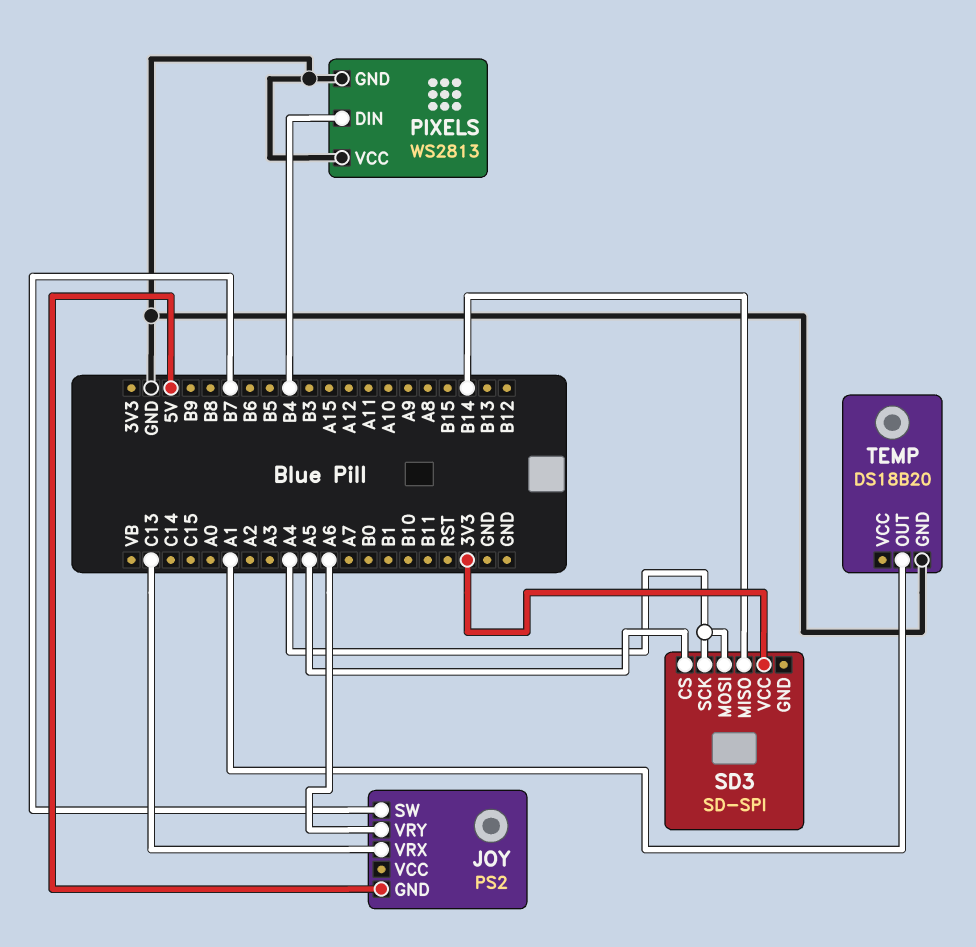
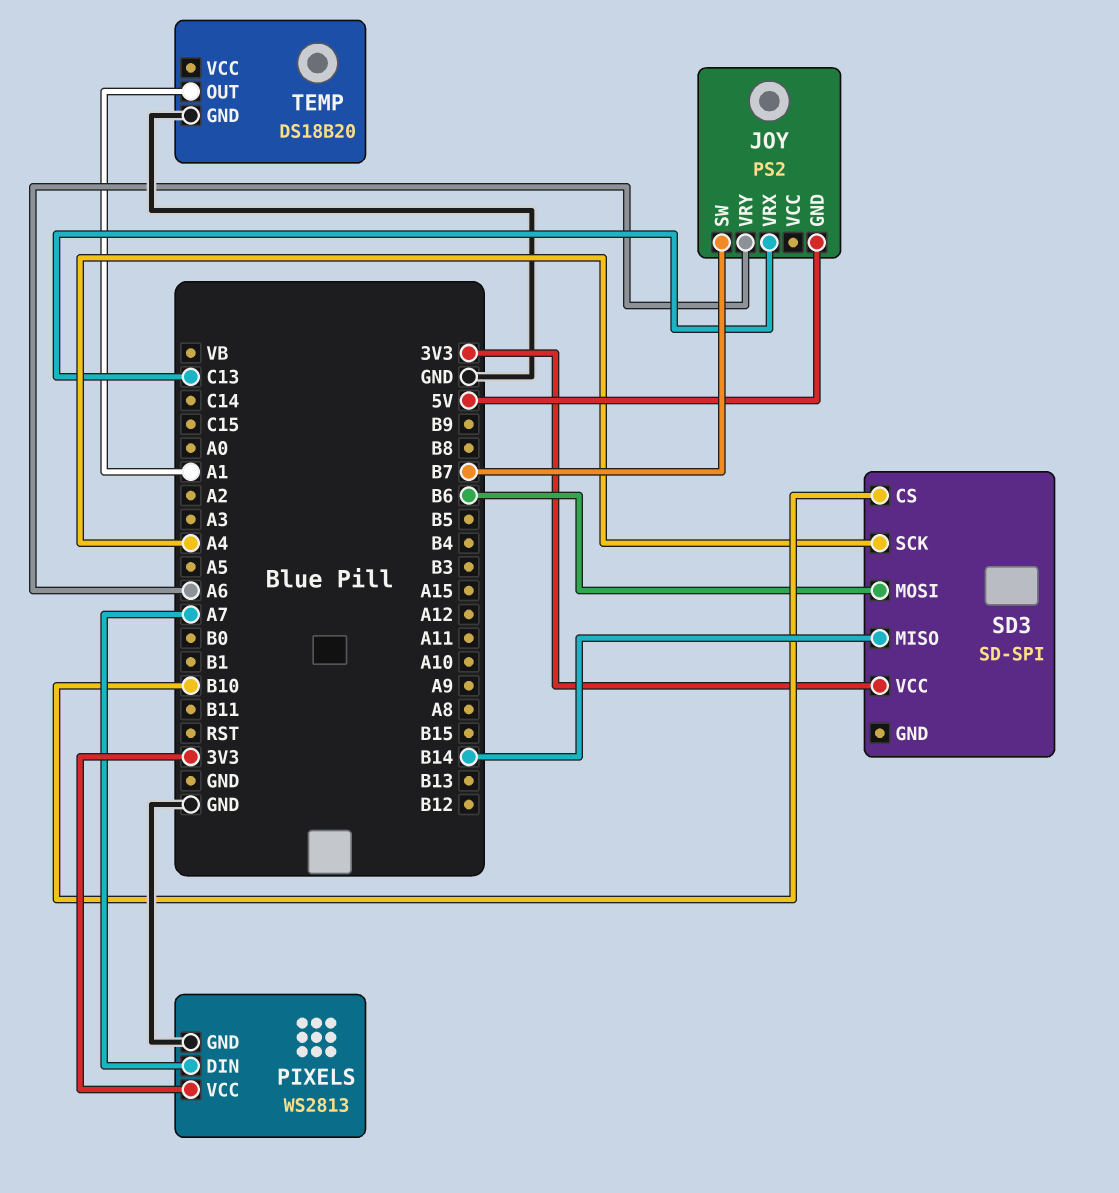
PIXELS pin DIN: B4 -> A7
PIXELS pin VCC: GND -> 3V3
SD3 pin CS: A5 -> B10
SD3 pin MOSI: A4 -> B6

